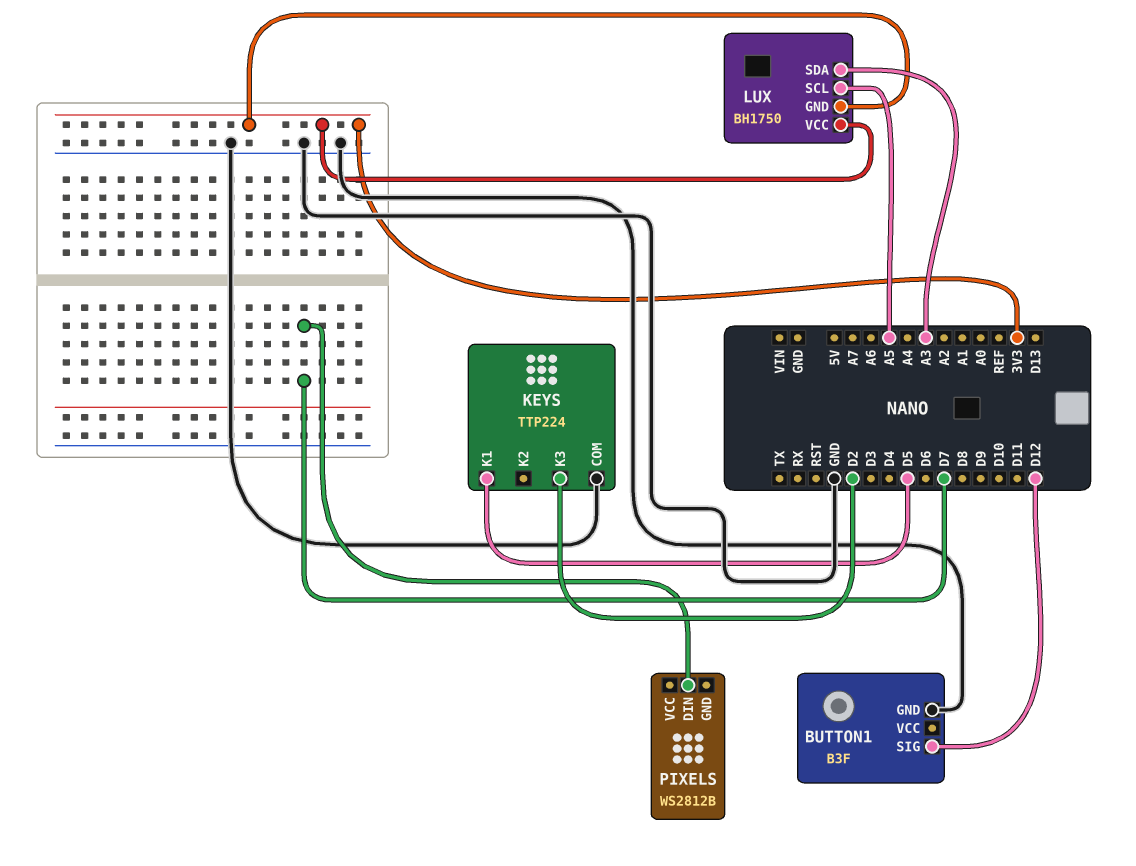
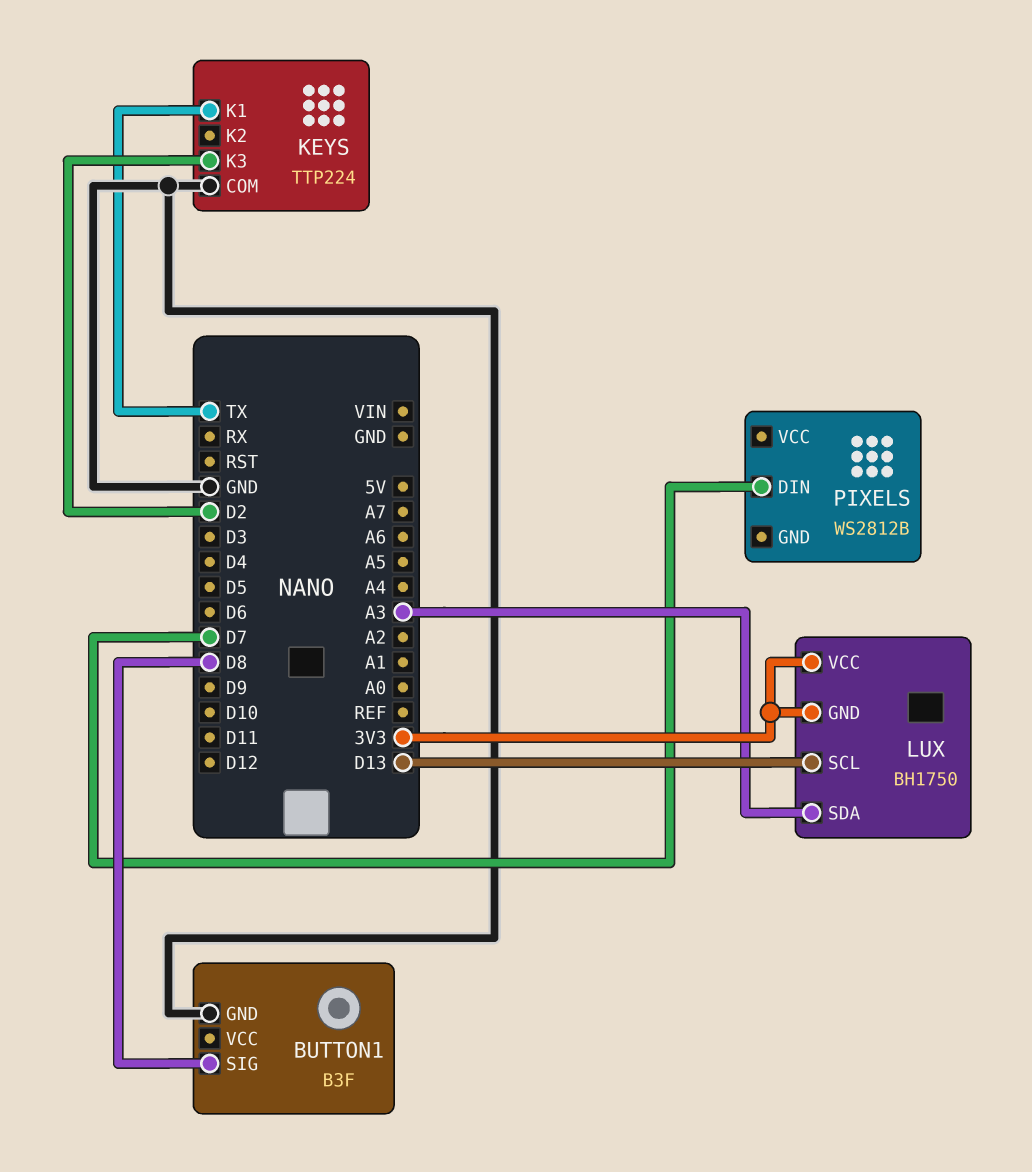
BUTTON1 pin SIG: D12 -> D8
KEYS pin K1: D5 -> TX
LUX pin SCL: A5 -> D13

